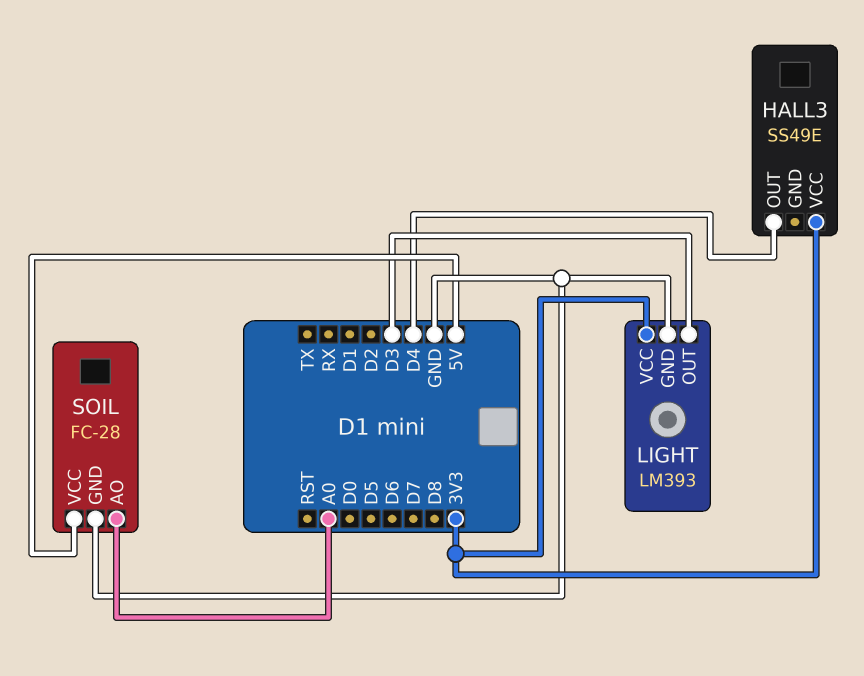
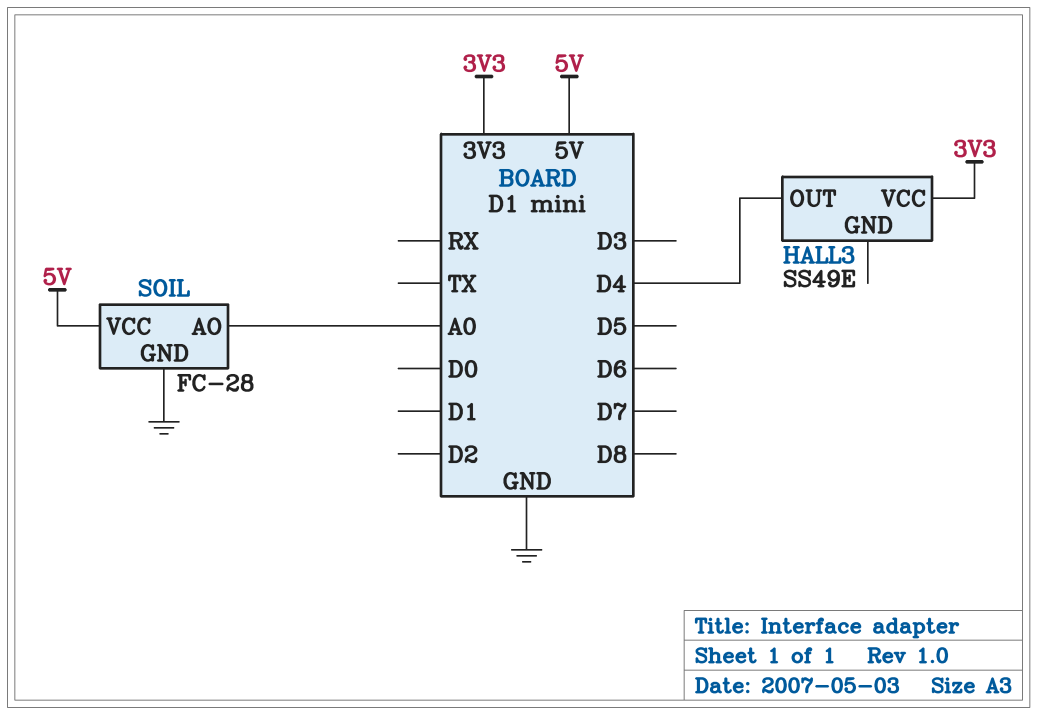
LIGHT: LM393 -> none
LIGHT pin GND: GND -> none
LIGHT pin OUT: D3 -> none
LIGHT pin VCC: 3V3 -> none

